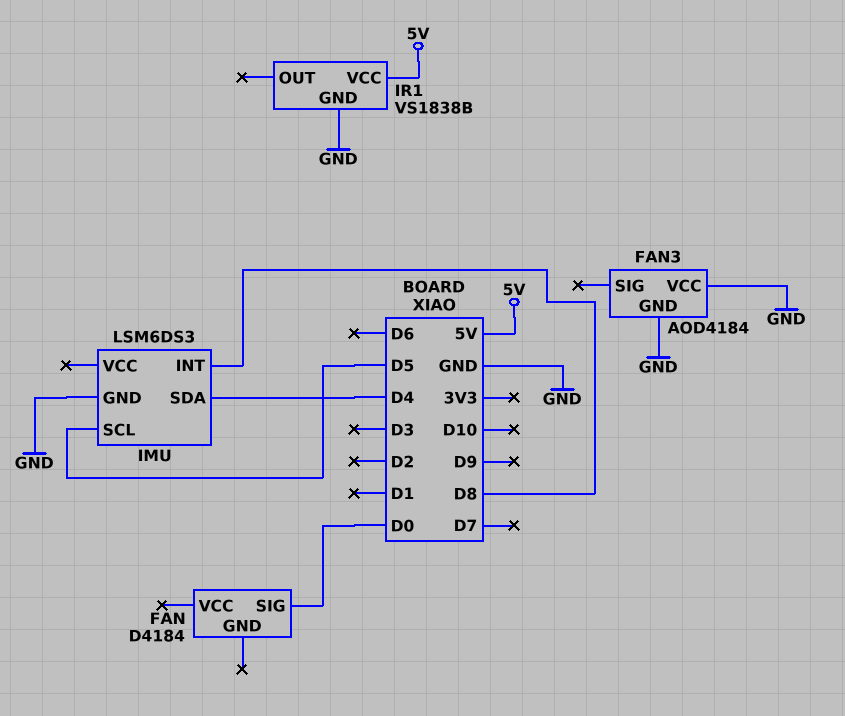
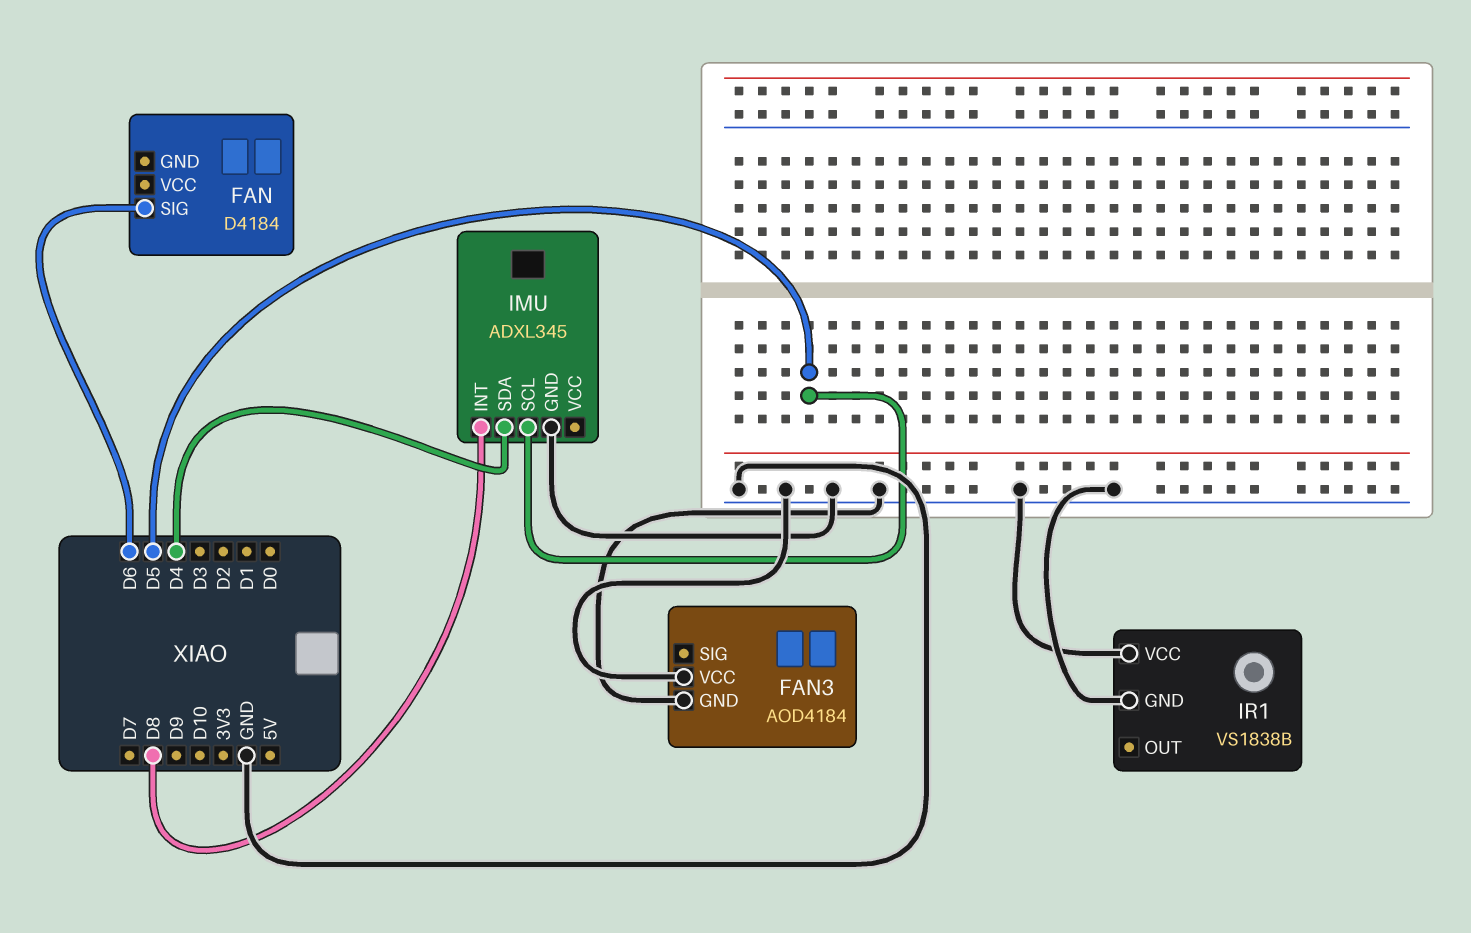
FAN pin SIG: D0 -> D6
IMU: LSM6DS3 -> ADXL345
IR1 pin VCC: 5V -> GND

